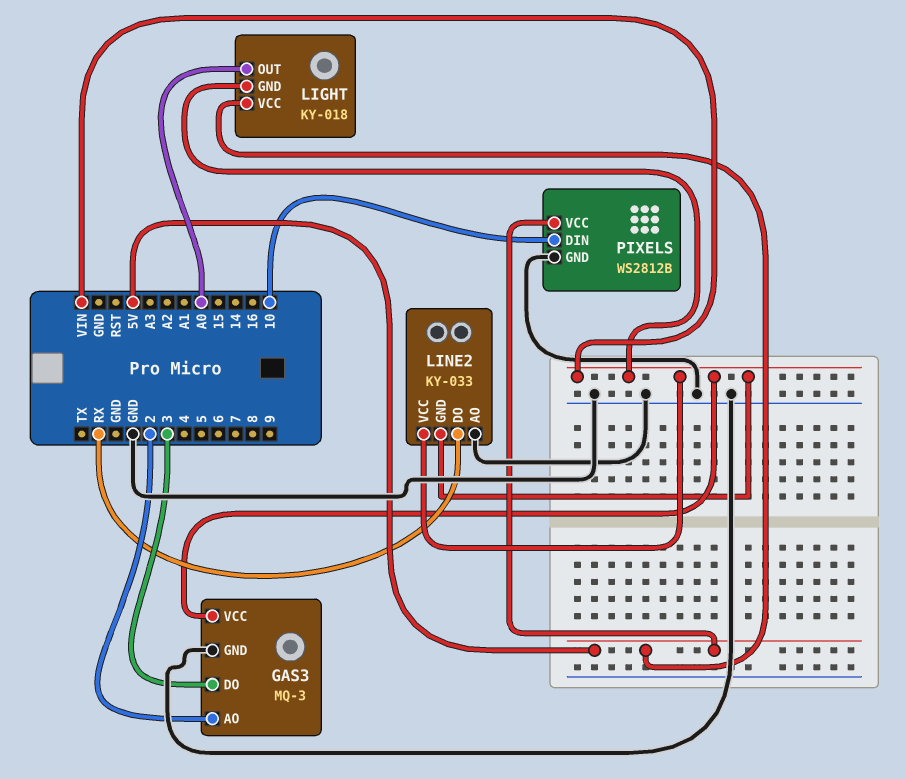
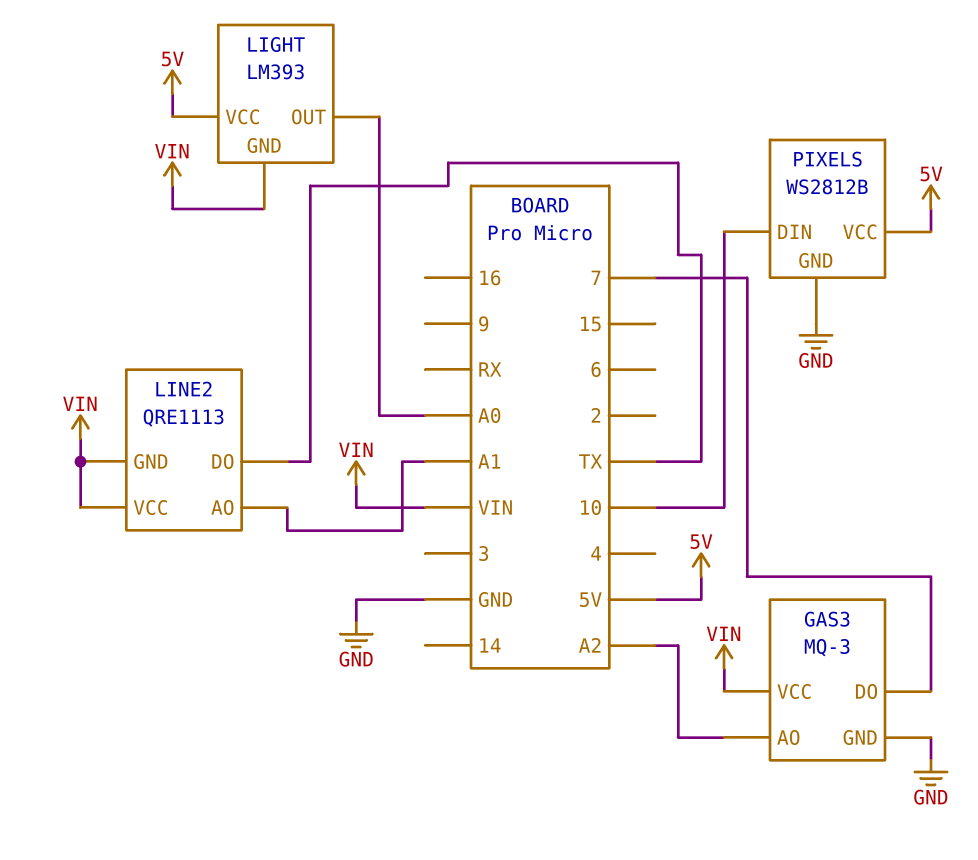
GAS3 pin AO: 2 -> A2
GAS3 pin DO: 3 -> 7
LIGHT: KY-018 -> LM393
LINE2: KY-033 -> QRE1113
LINE2 pin AO: GND -> A1
LINE2 pin DO: RX -> TX

